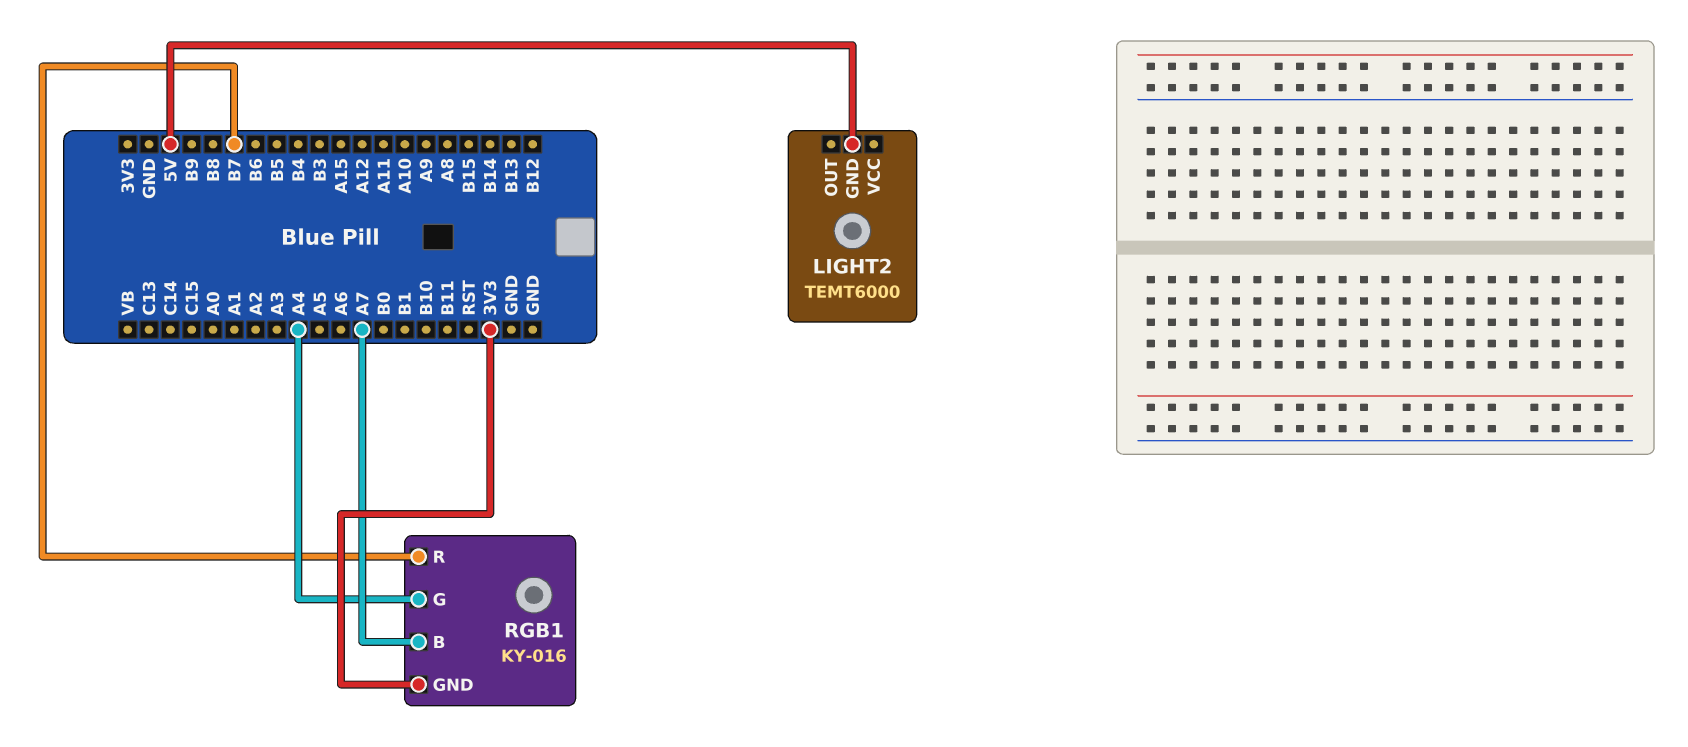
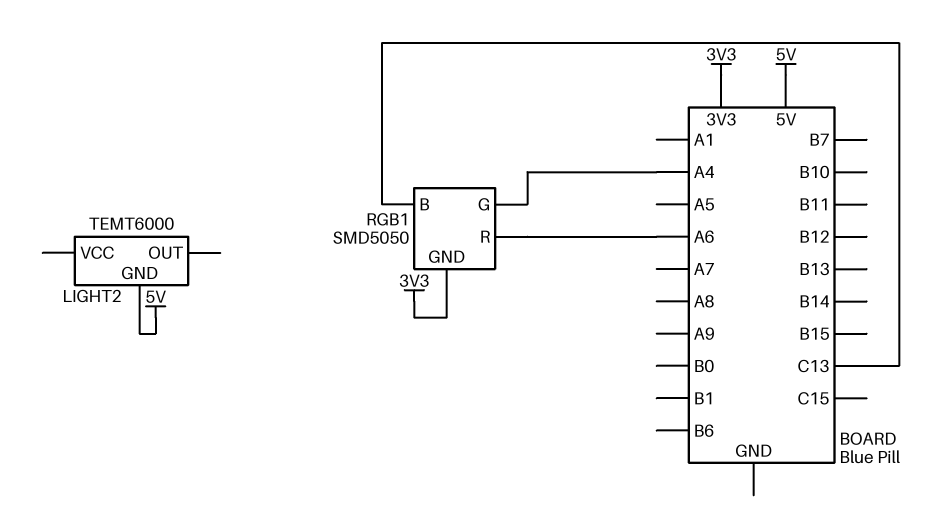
RGB1: KY-016 -> SMD5050
RGB1 pin B: A7 -> C13
RGB1 pin R: B7 -> A6

